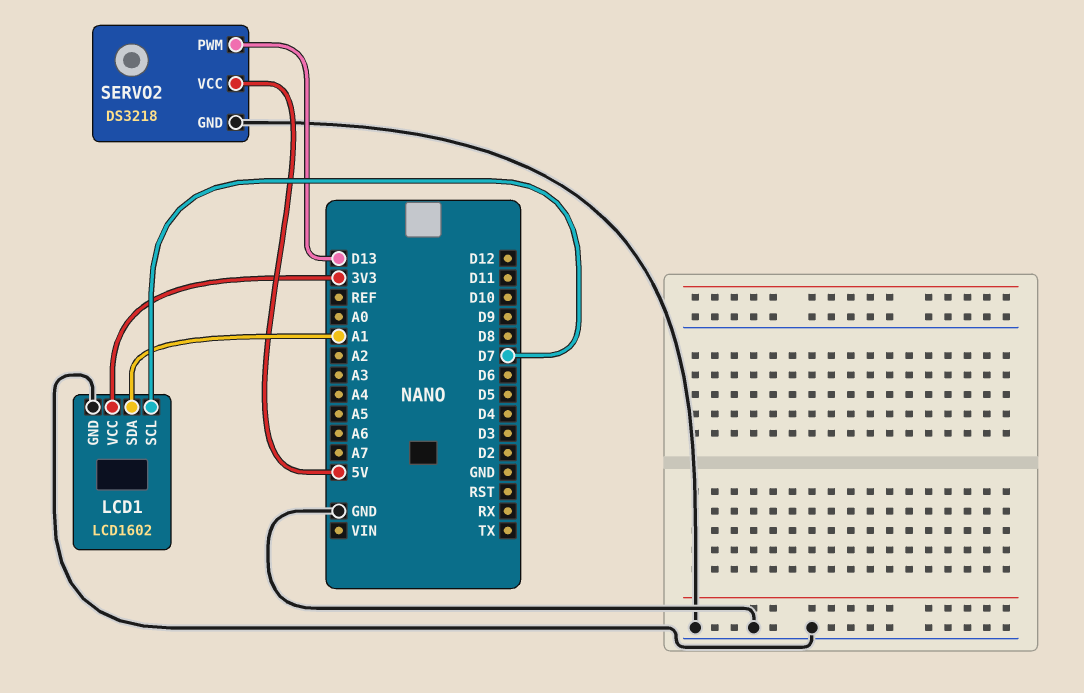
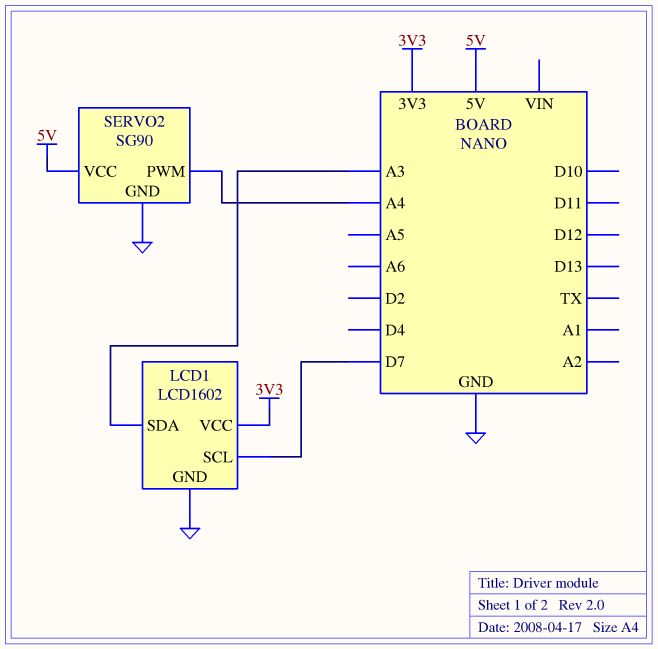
LCD1 pin SDA: A1 -> A3
SERVO2: DS3218 -> SG90
SERVO2 pin PWM: D13 -> A4

